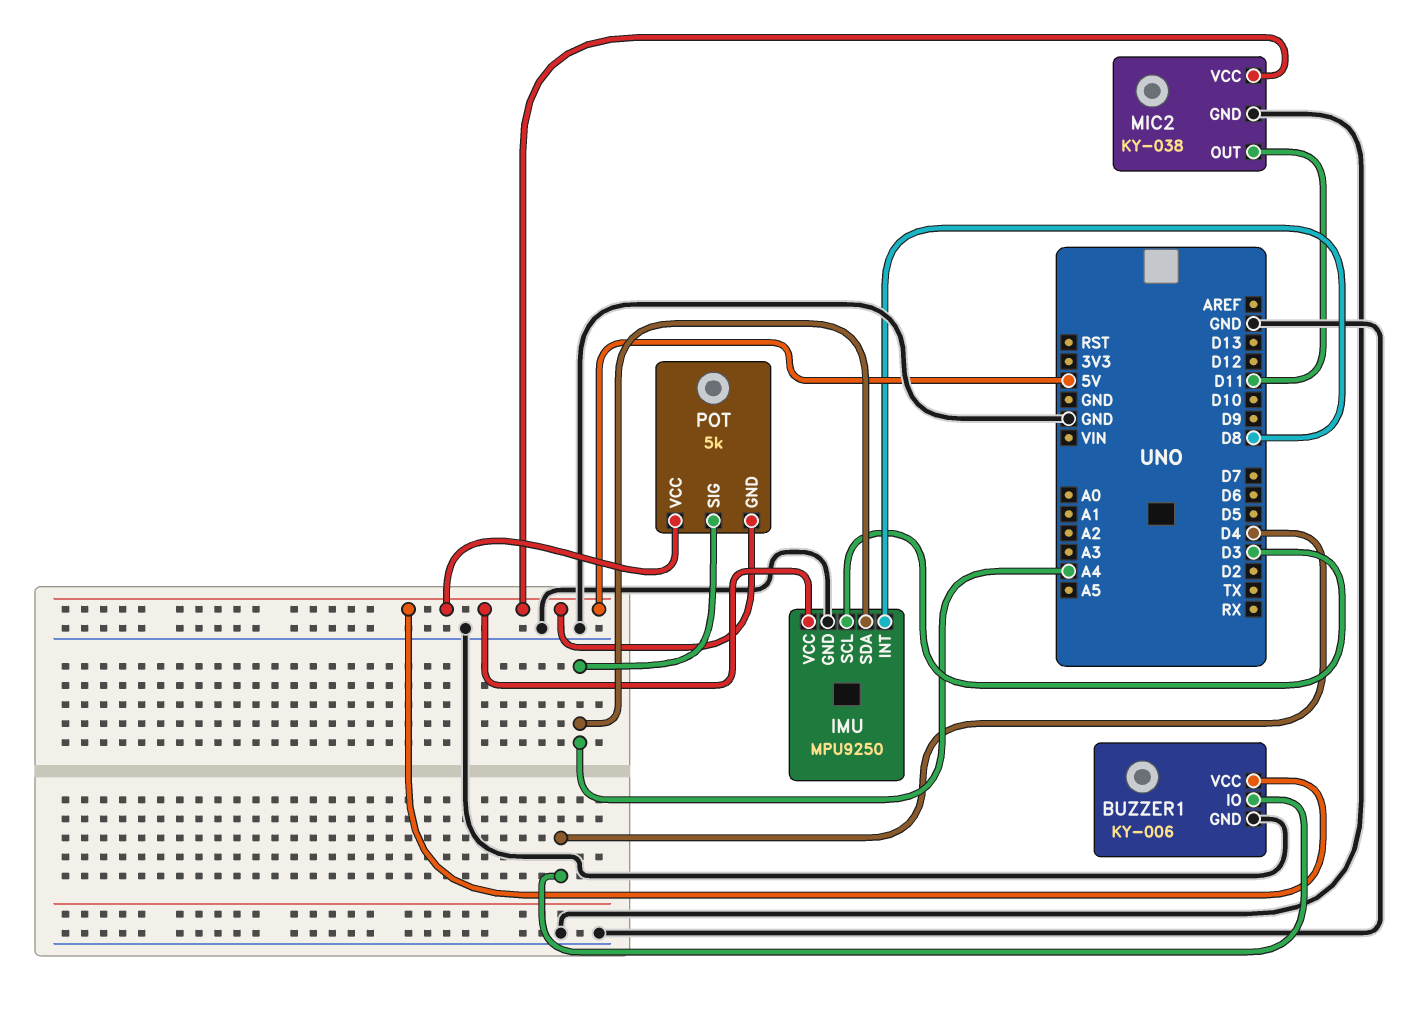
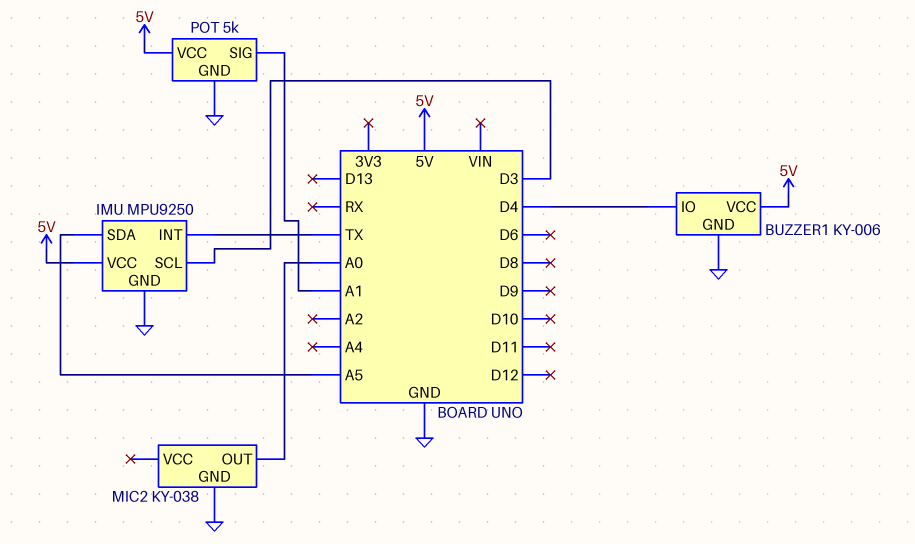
IMU pin INT: D8 -> TX
IMU pin SDA: A4 -> A5
MIC2 pin OUT: D11 -> A0
MIC2 pin VCC: 5V -> none
POT pin GND: 5V -> GND
POT pin SIG: A4 -> A1

